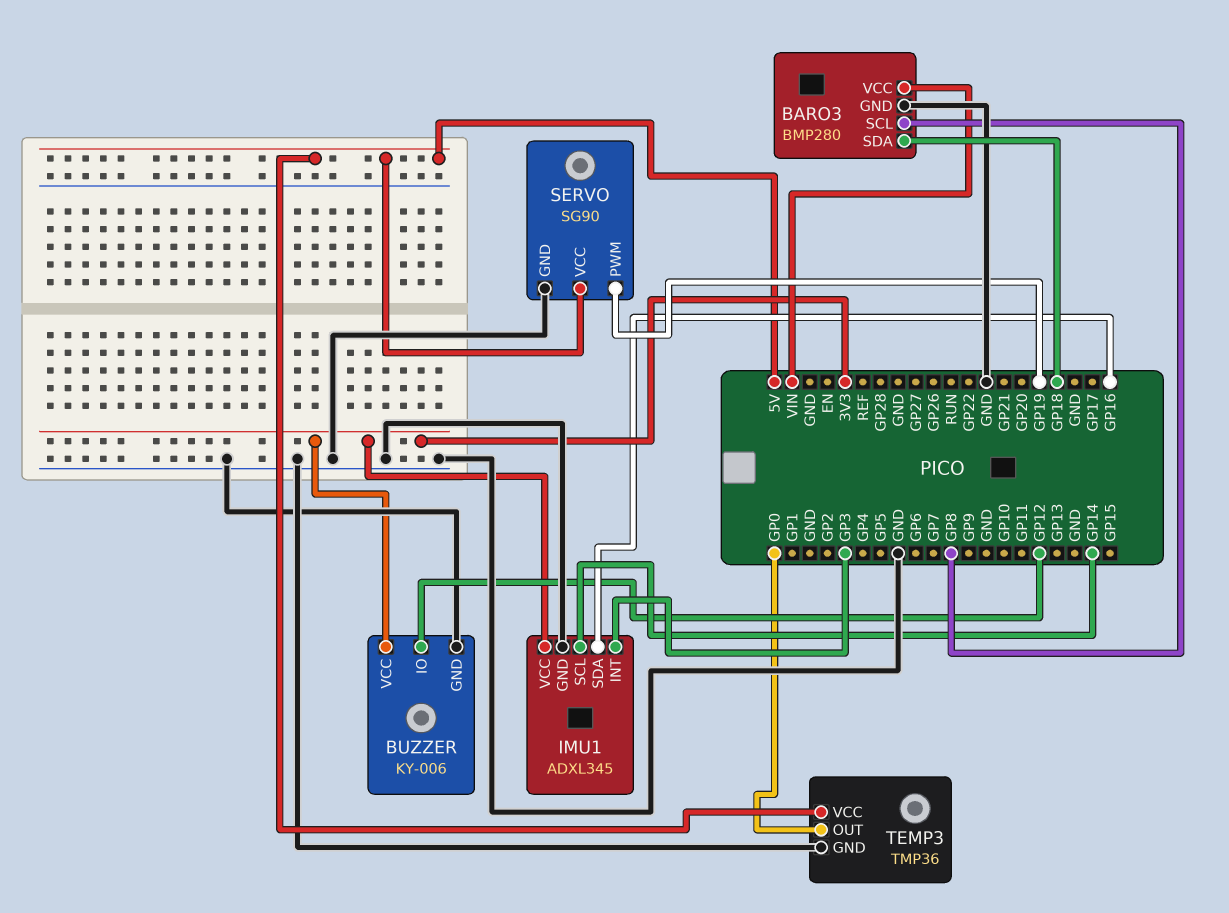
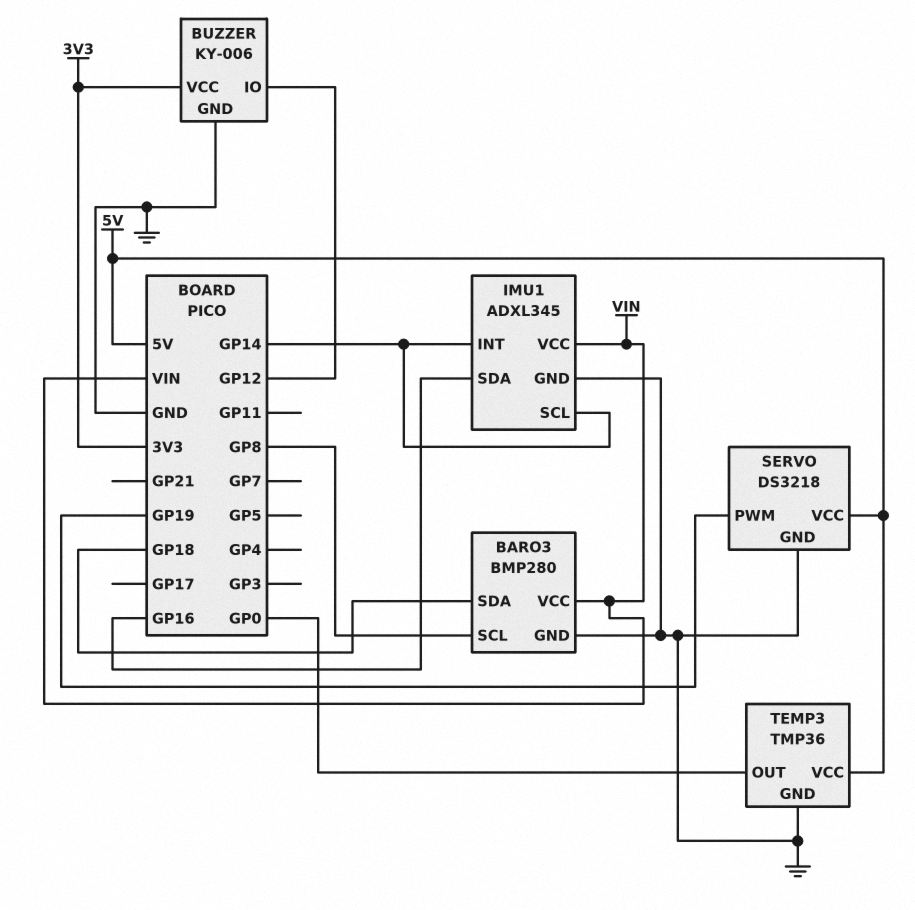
IMU1 pin INT: GP3 -> GP14
IMU1 pin VCC: 3V3 -> VIN
SERVO: SG90 -> DS3218

